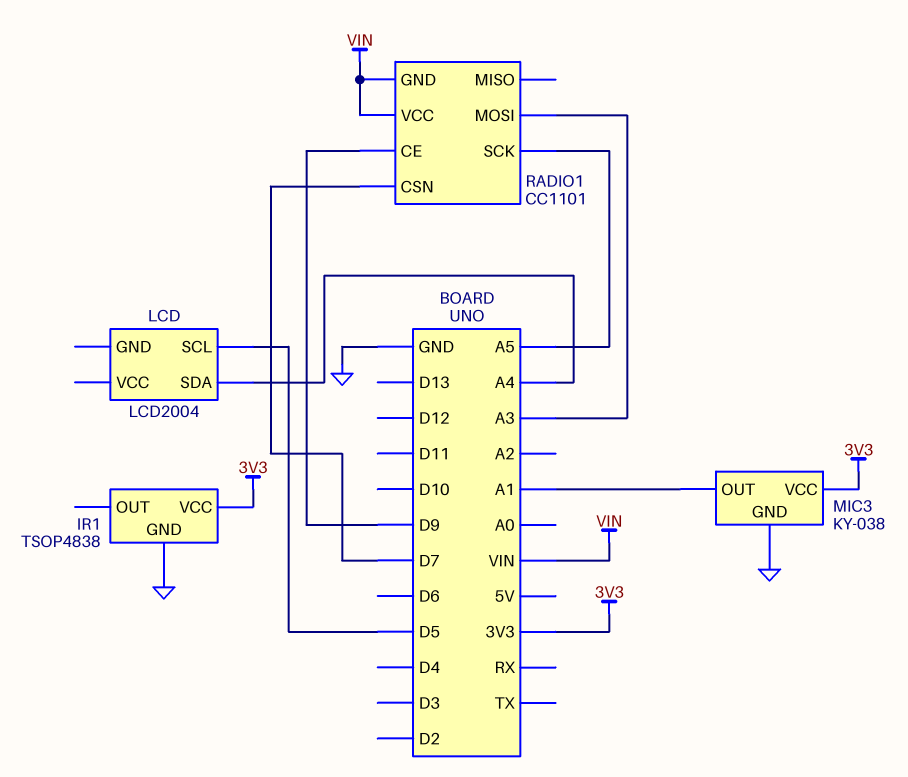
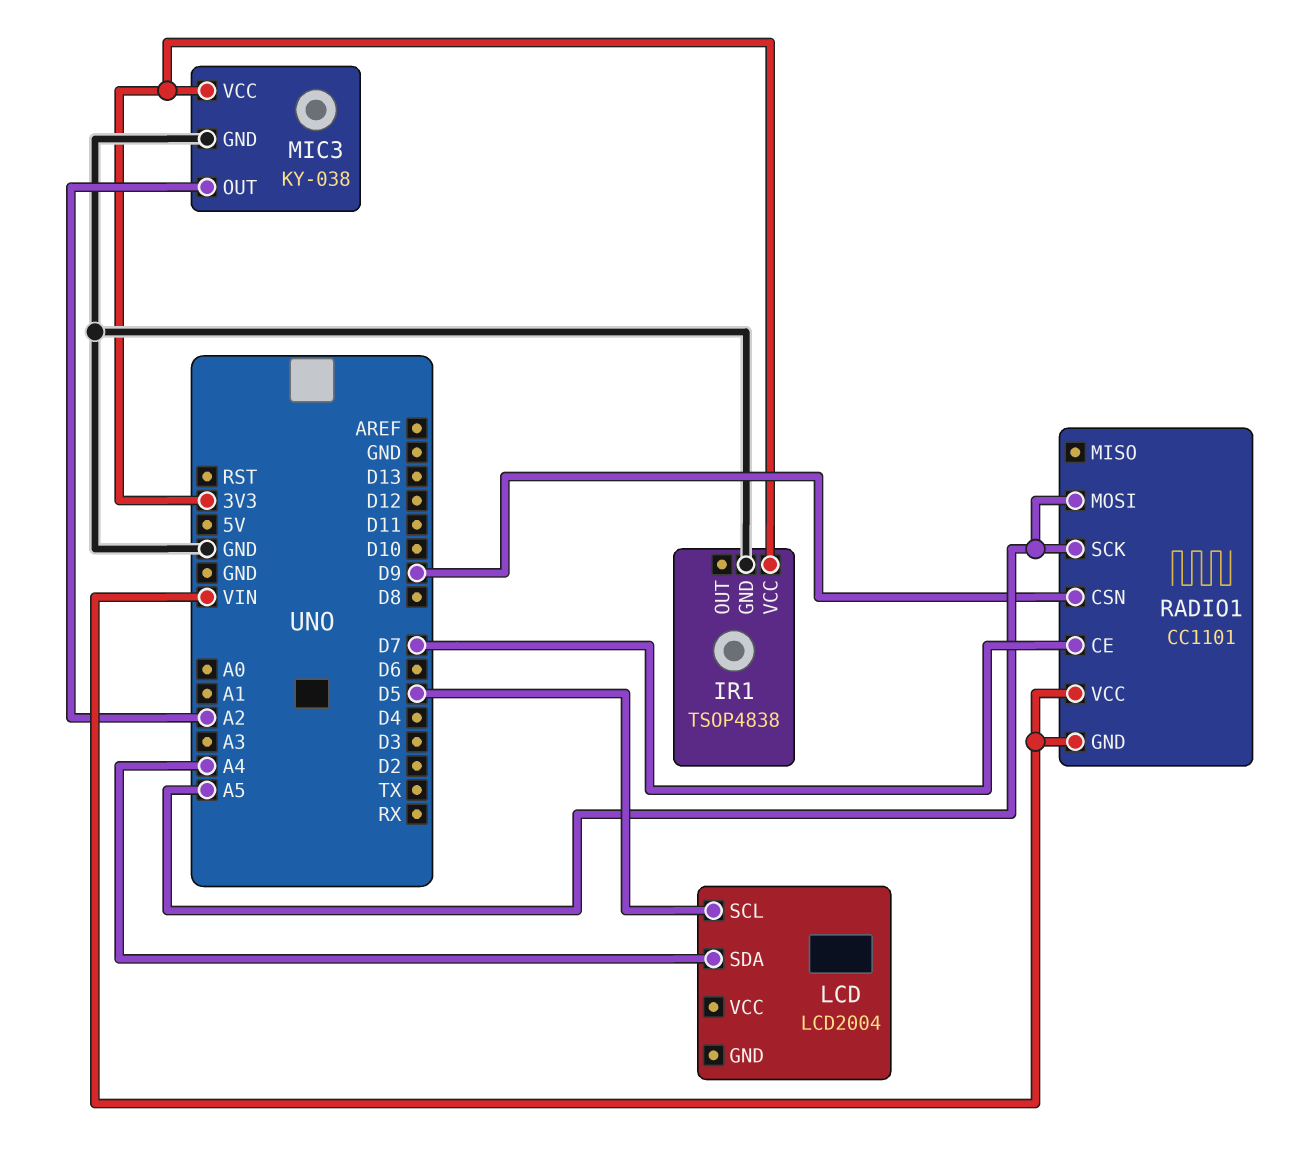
MIC3 pin OUT: A1 -> A2
RADIO1 pin CE: D9 -> D7
RADIO1 pin CSN: D7 -> D9
RADIO1 pin MOSI: A3 -> A5

